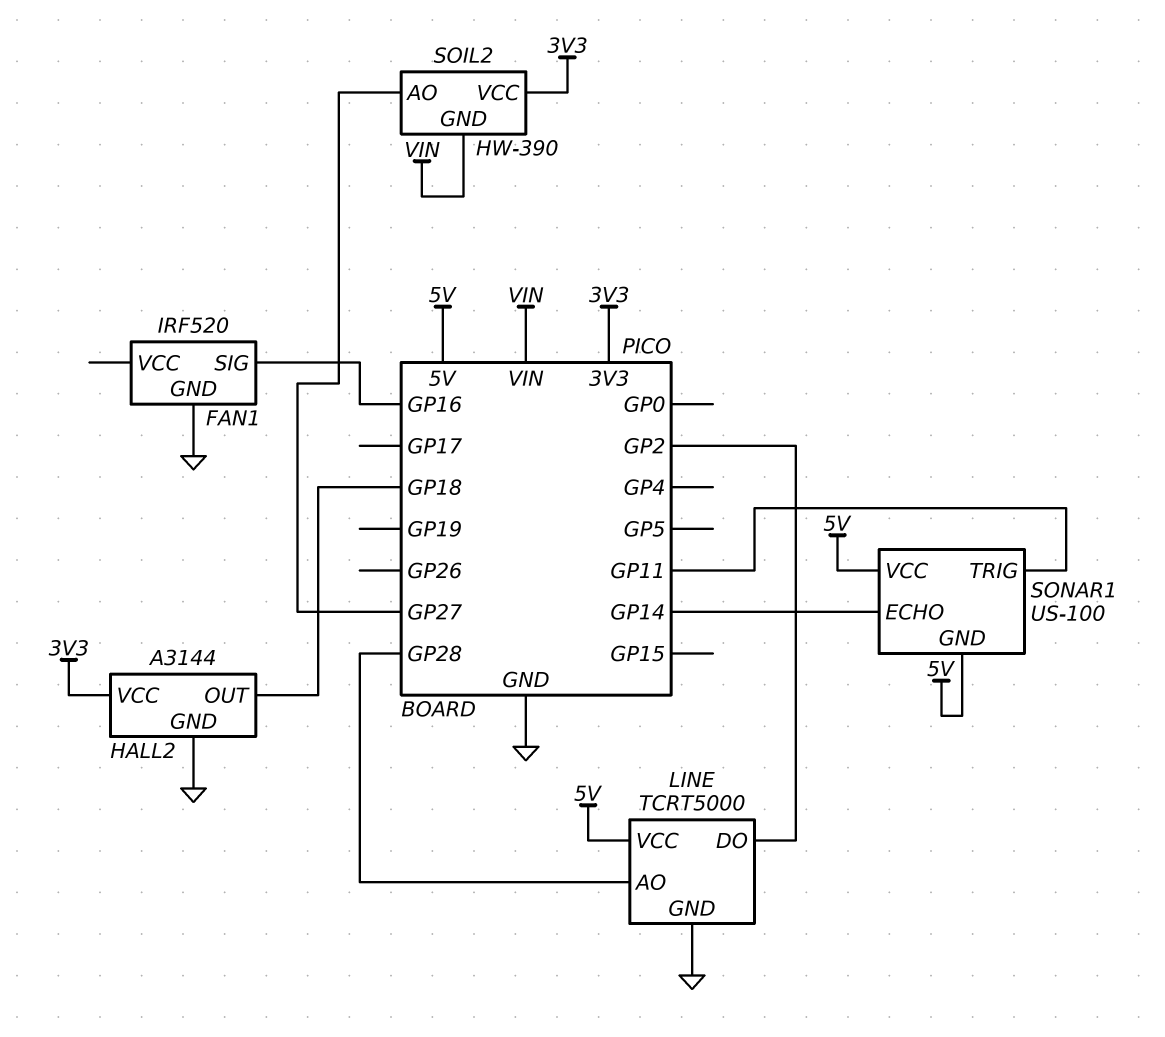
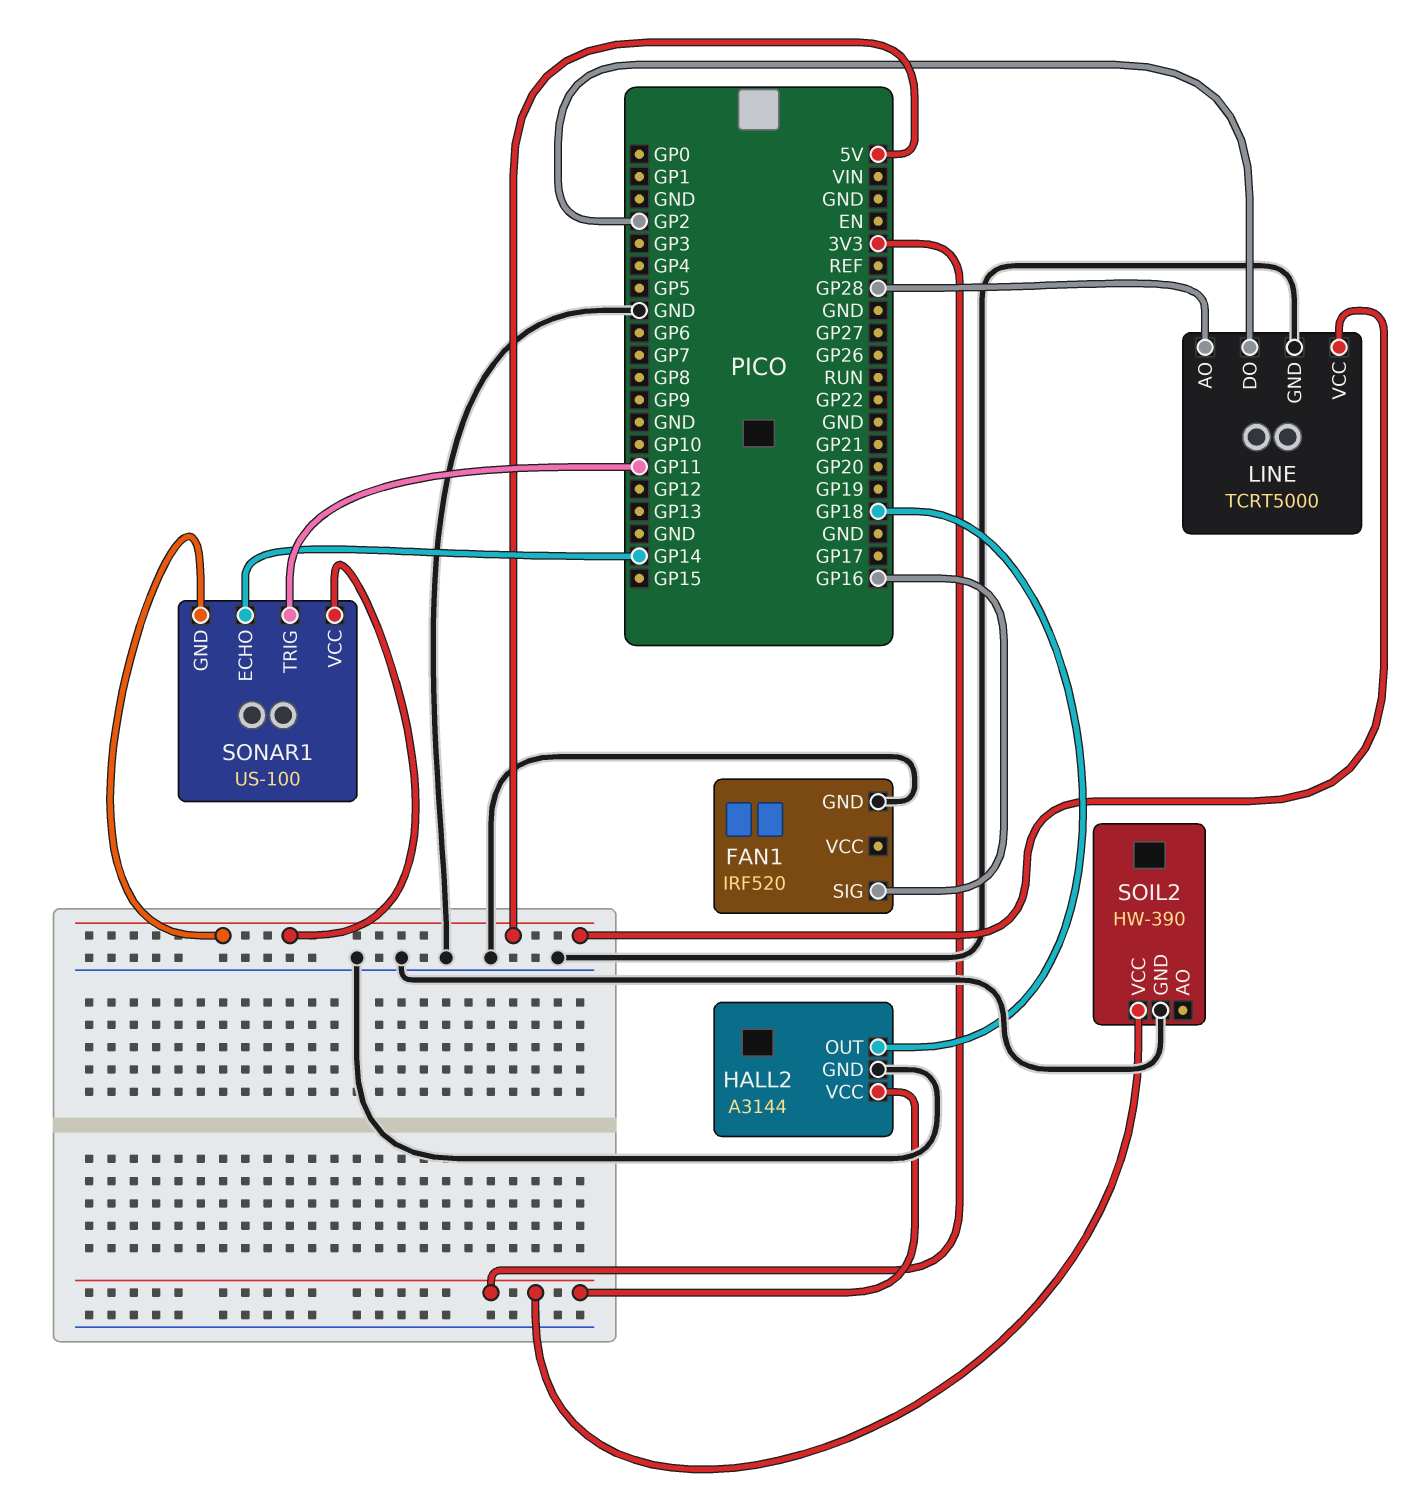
SOIL2 pin AO: GP27 -> none
SOIL2 pin GND: VIN -> GND

